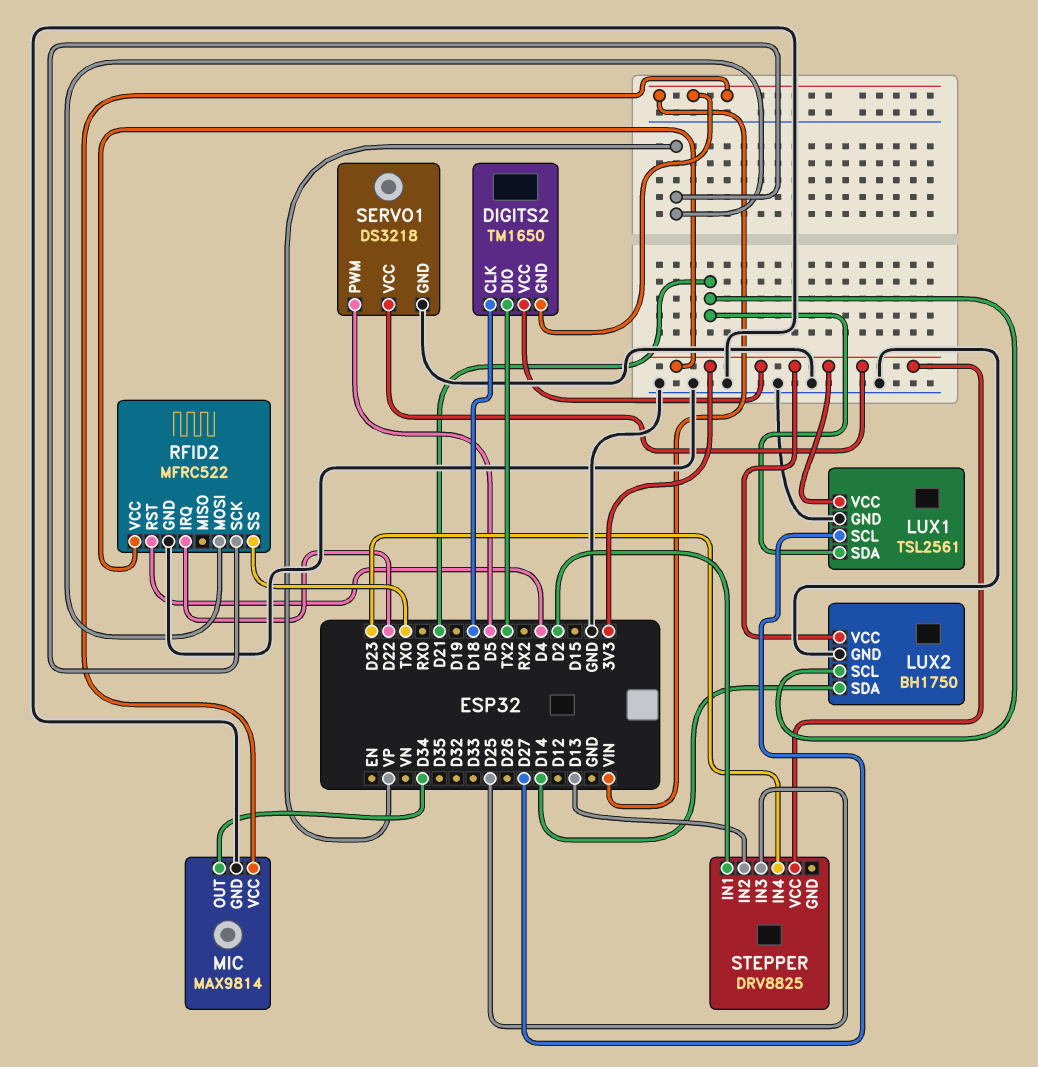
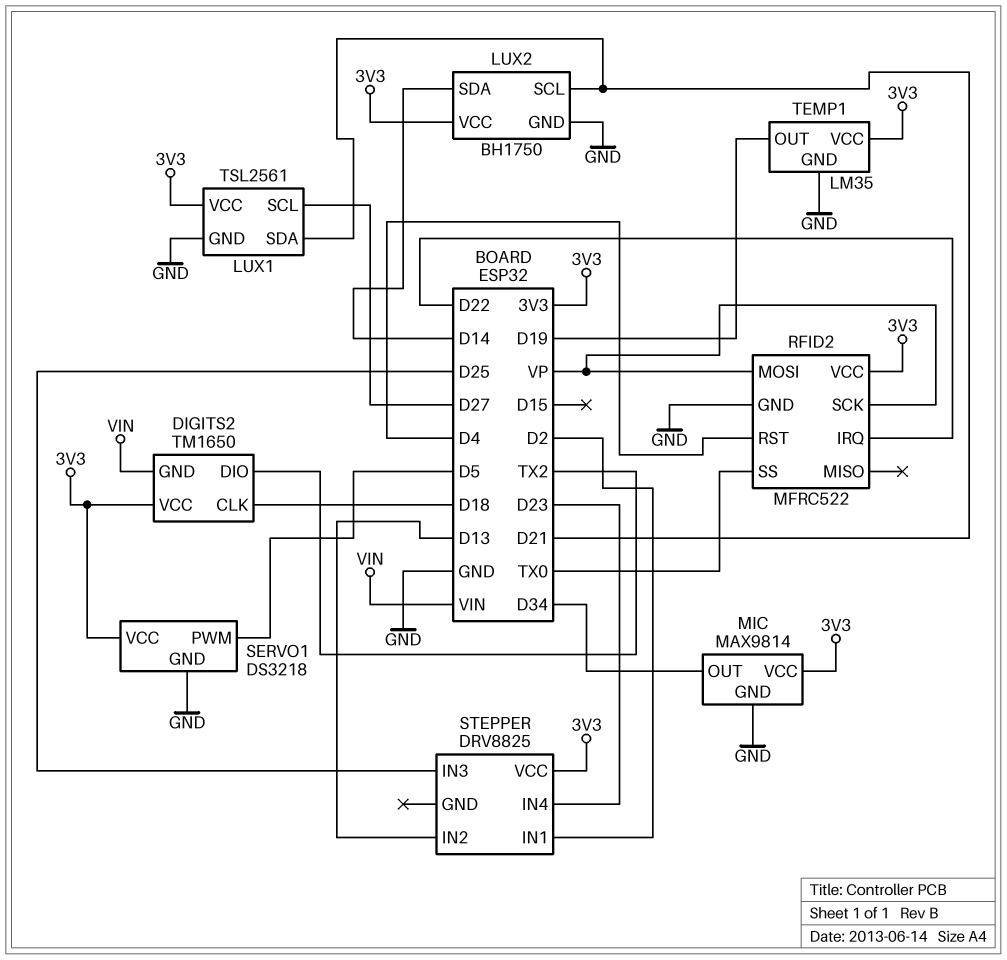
MIC pin VCC: VIN -> 3V3
TEMP1: none -> LM35
TEMP1 pin GND: none -> GND
TEMP1 pin OUT: none -> D19
TEMP1 pin VCC: none -> 3V3

